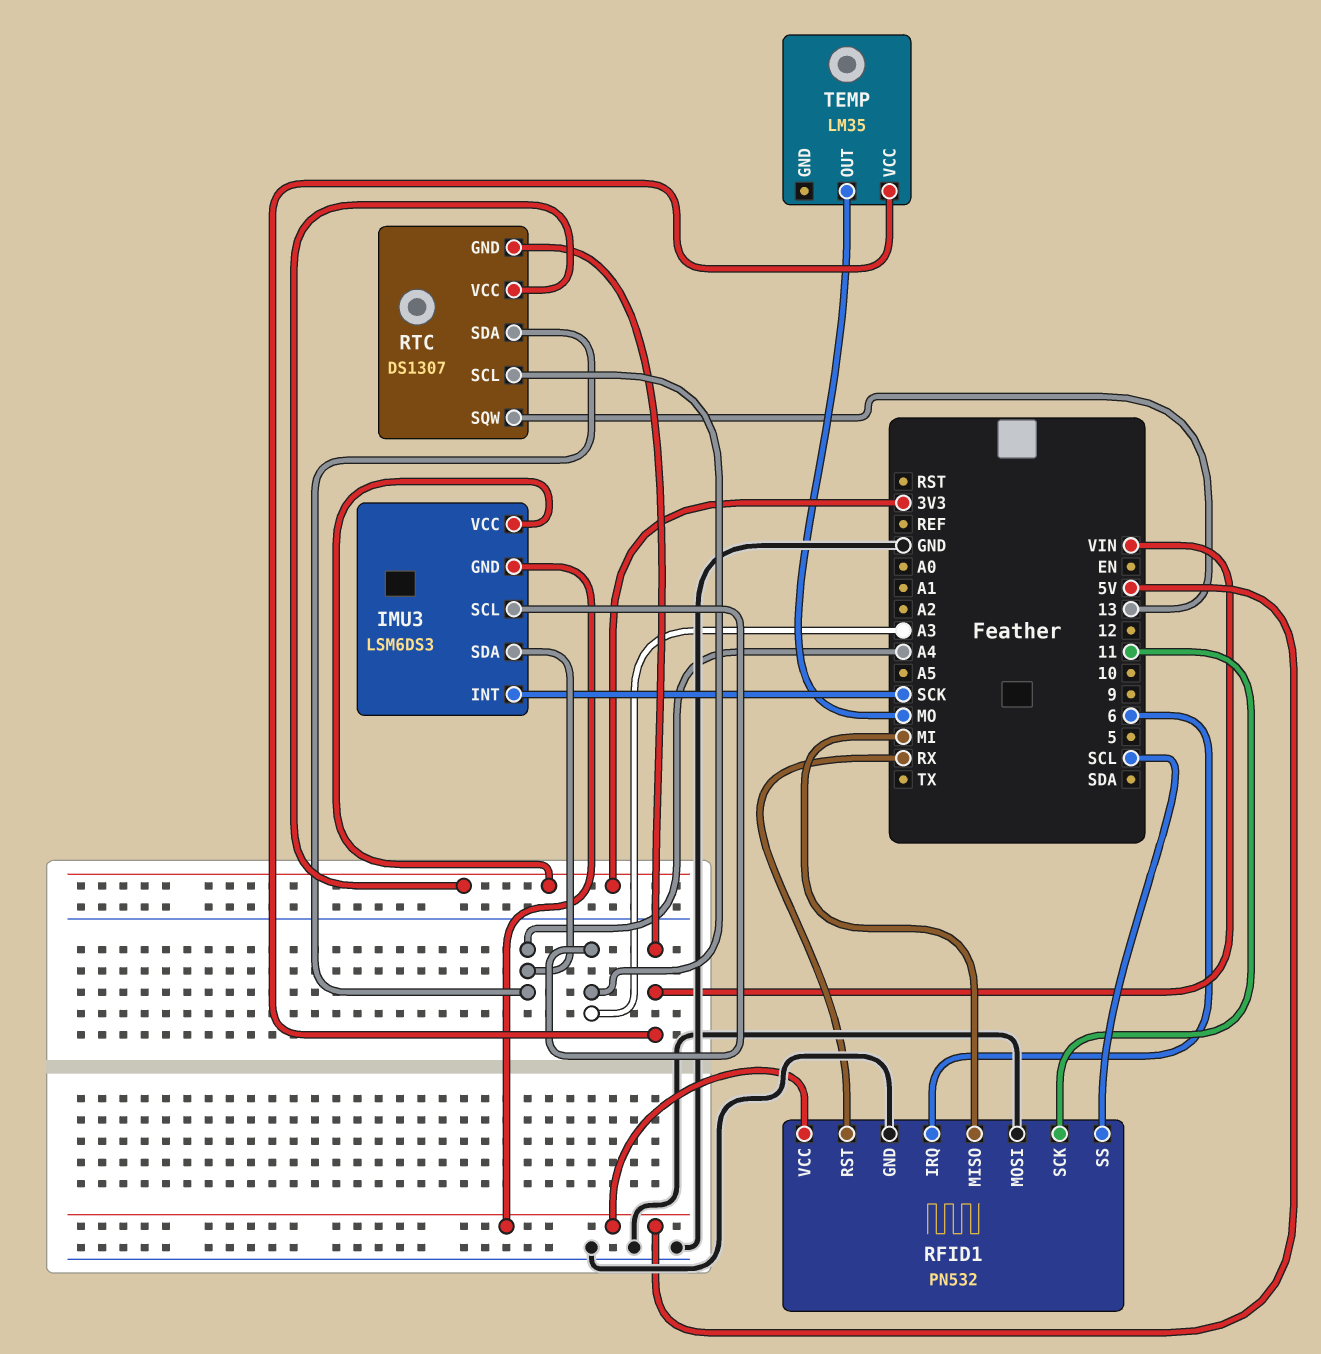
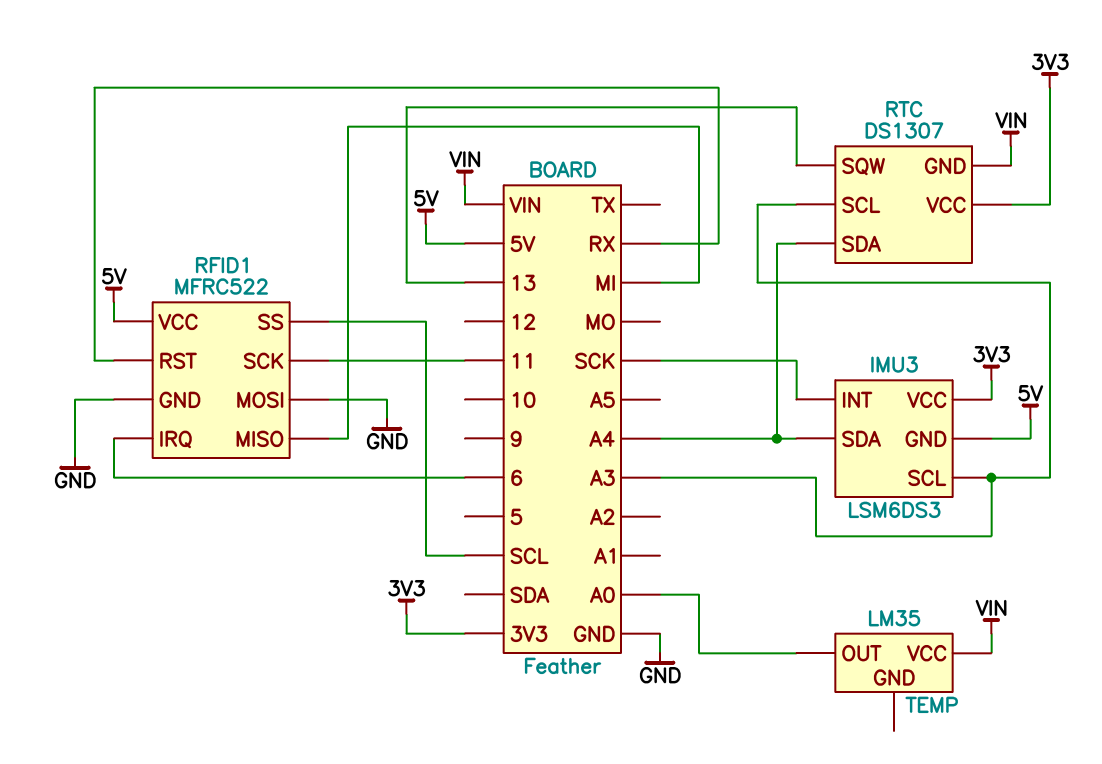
RFID1: PN532 -> MFRC522
TEMP pin OUT: MO -> A0

